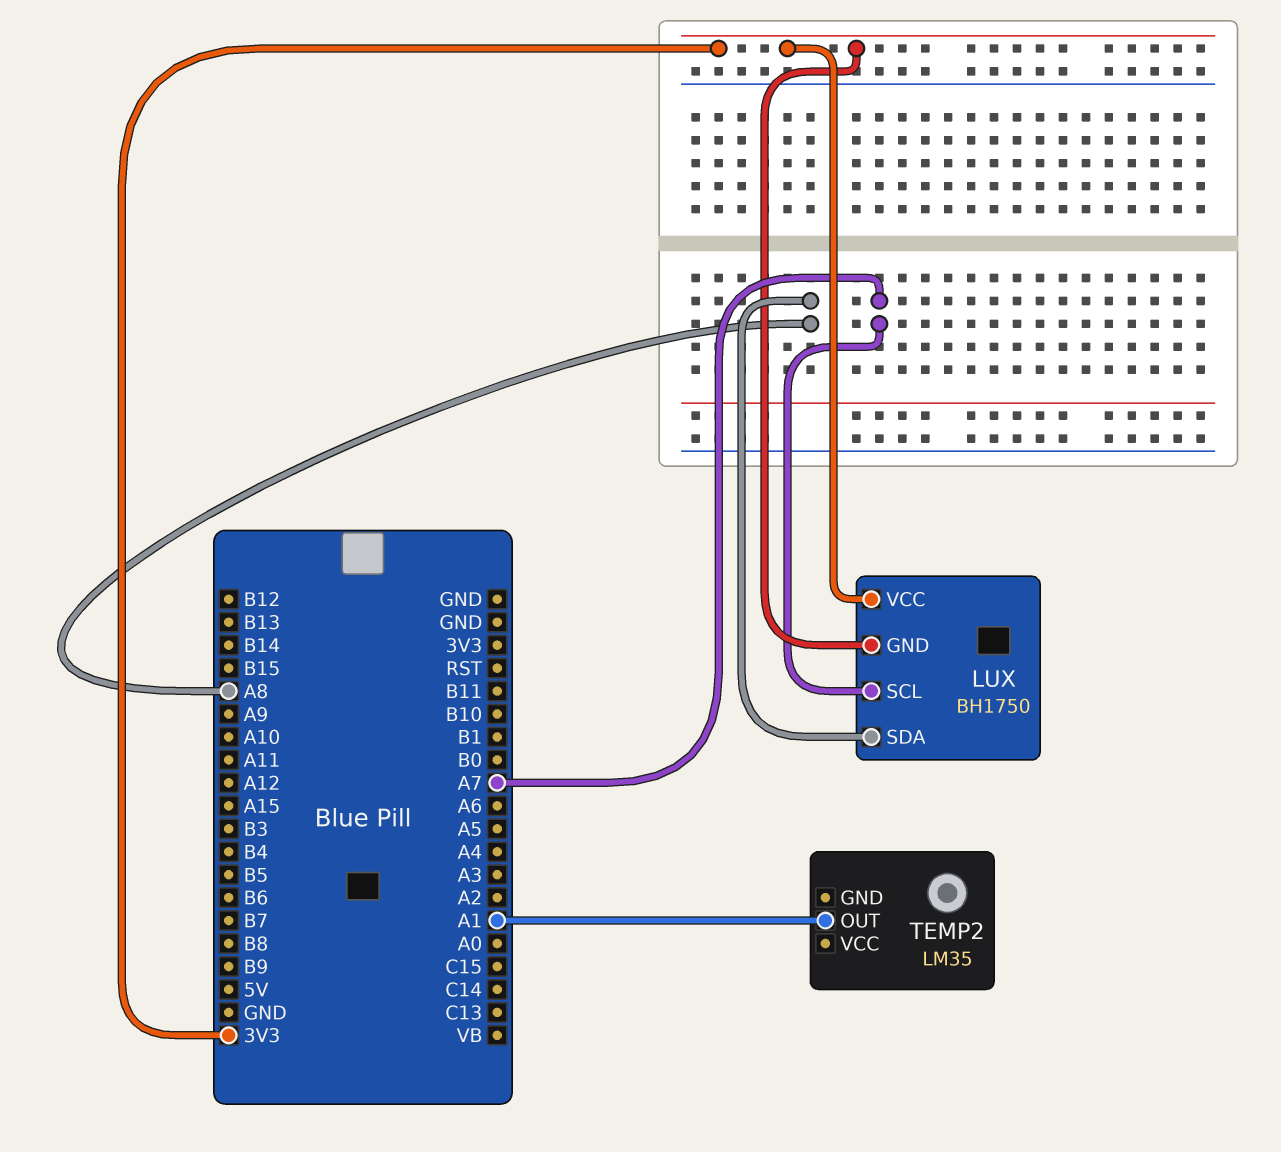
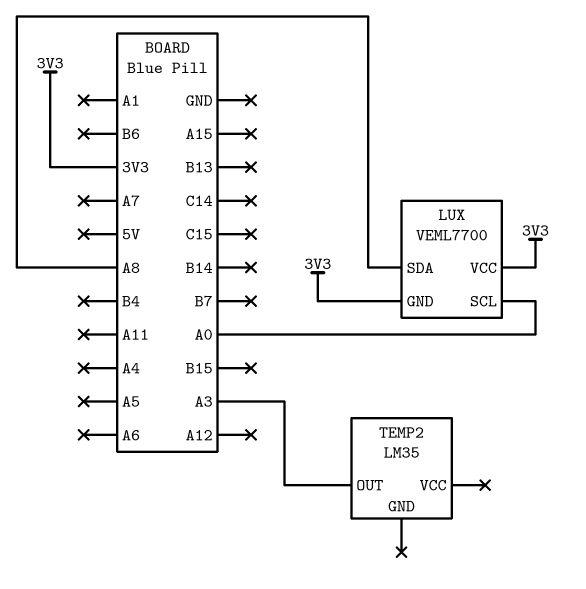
LUX: BH1750 -> VEML7700
LUX pin SCL: A7 -> A0
TEMP2 pin OUT: A1 -> A3

